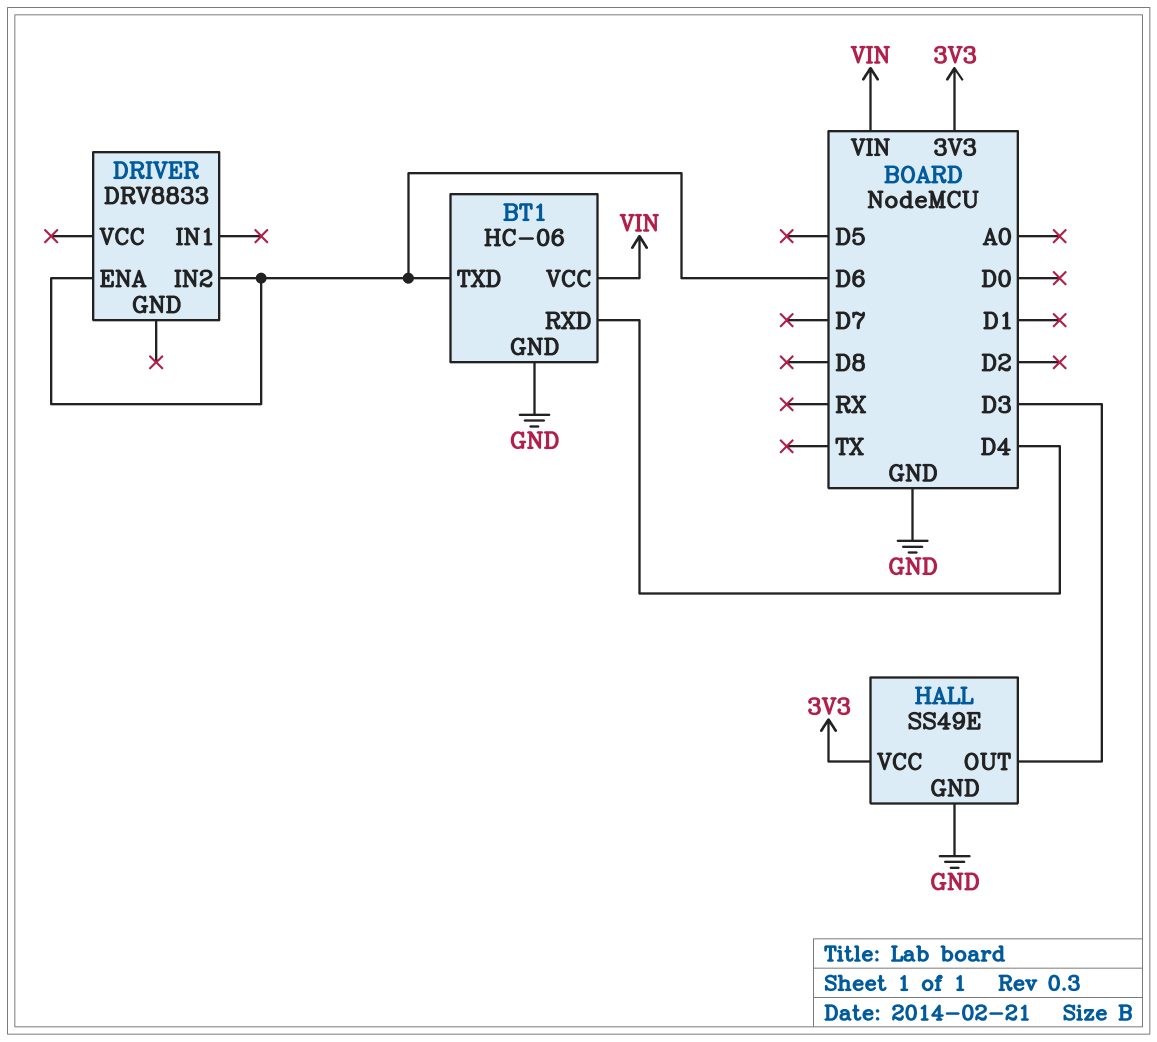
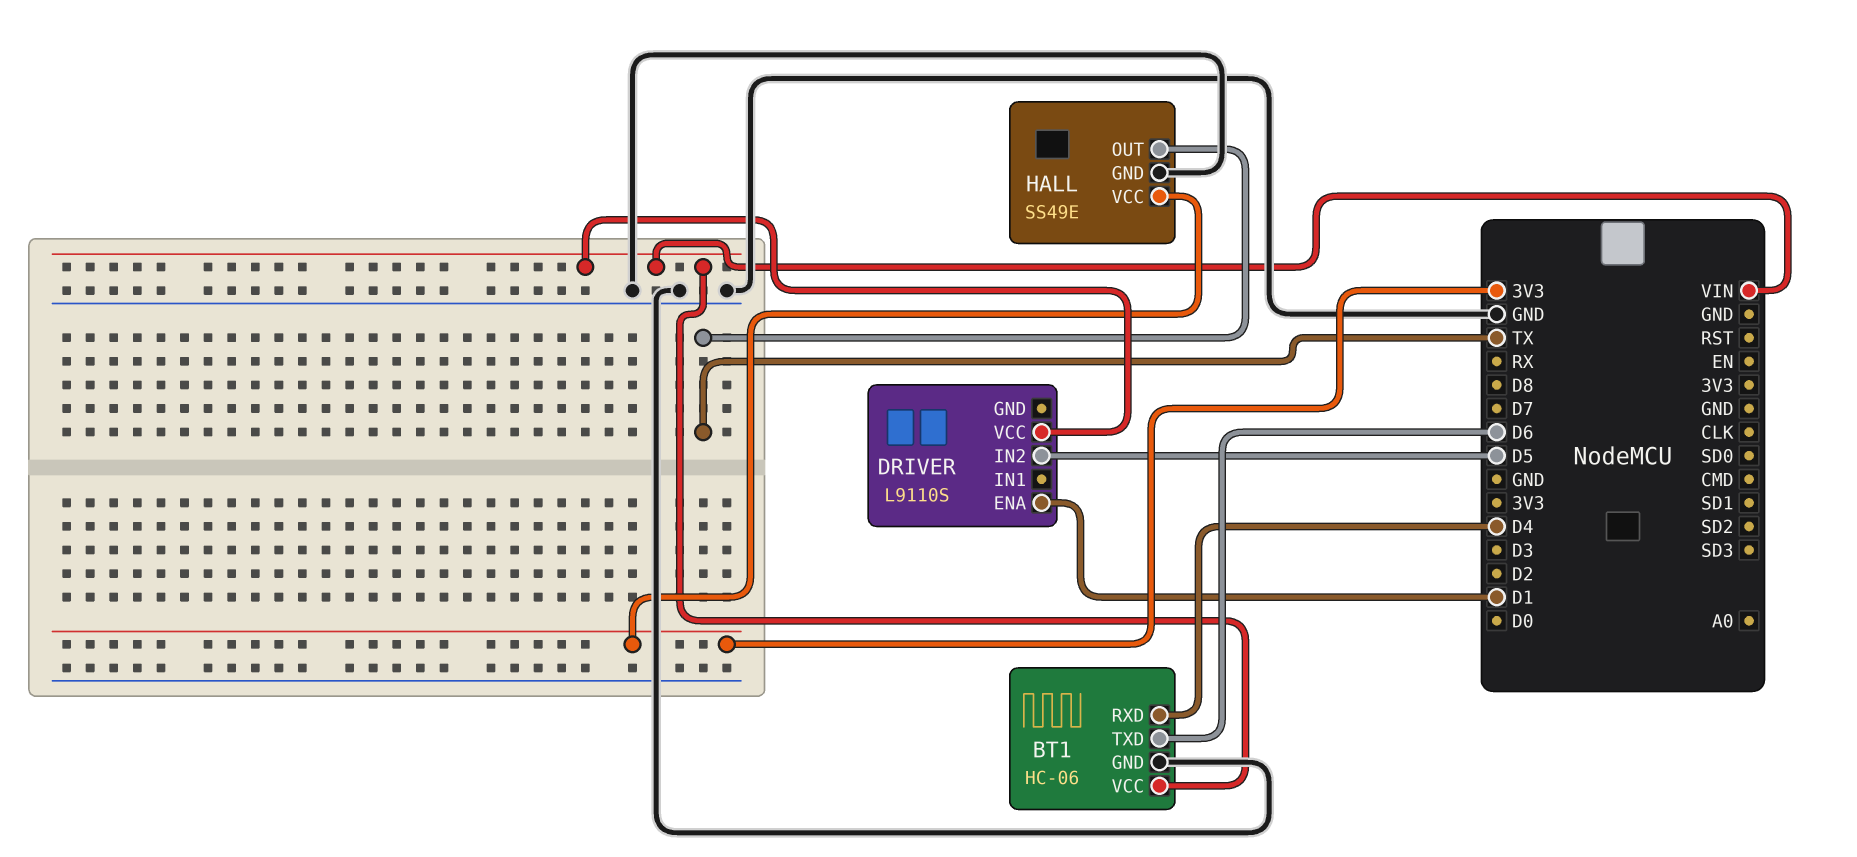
DRIVER: DRV8833 -> L9110S
DRIVER pin ENA: D6 -> D1
DRIVER pin IN2: D6 -> D5
DRIVER pin VCC: none -> VIN
HALL pin OUT: D3 -> TX

